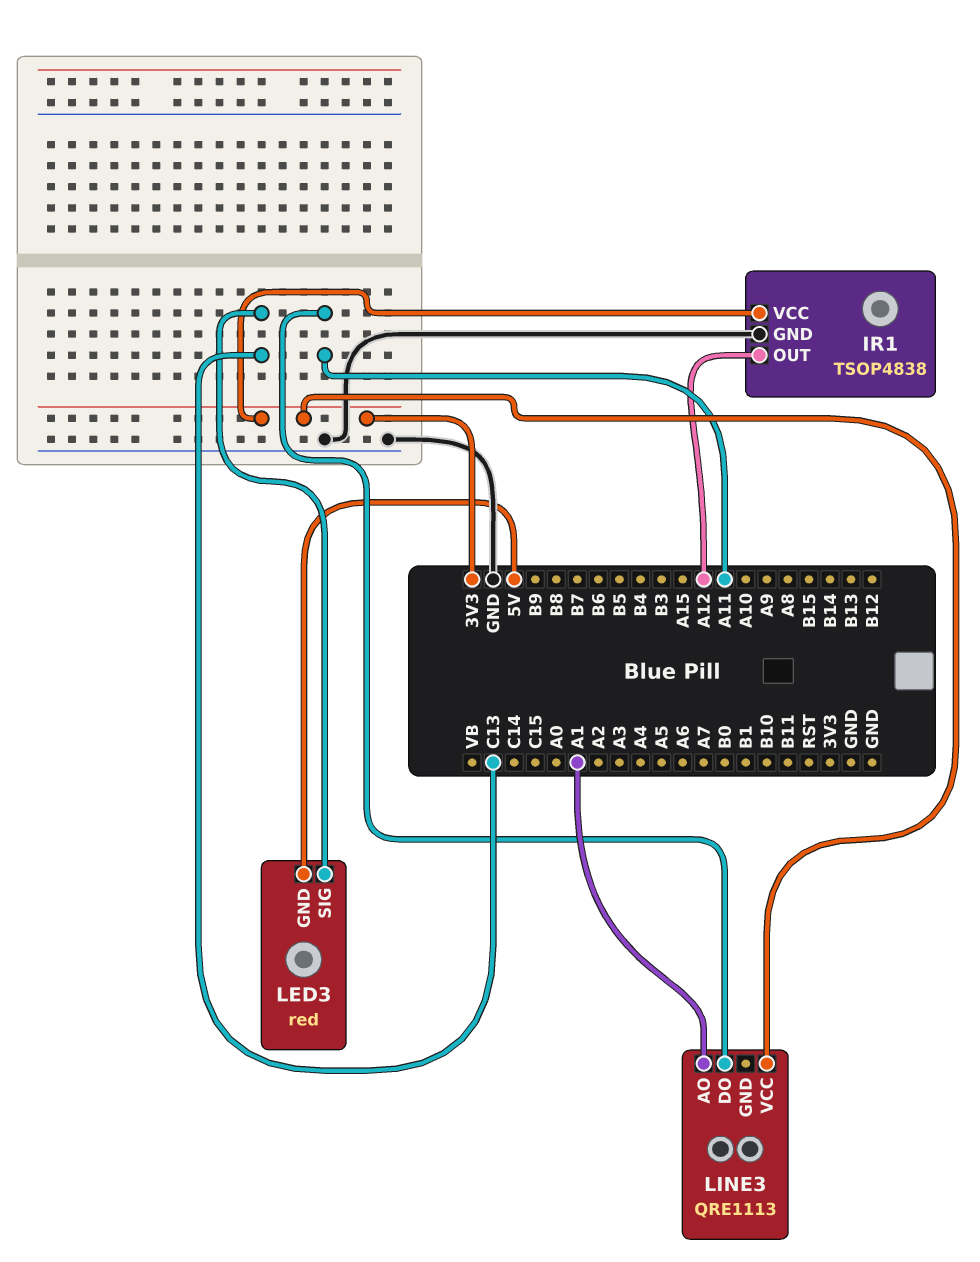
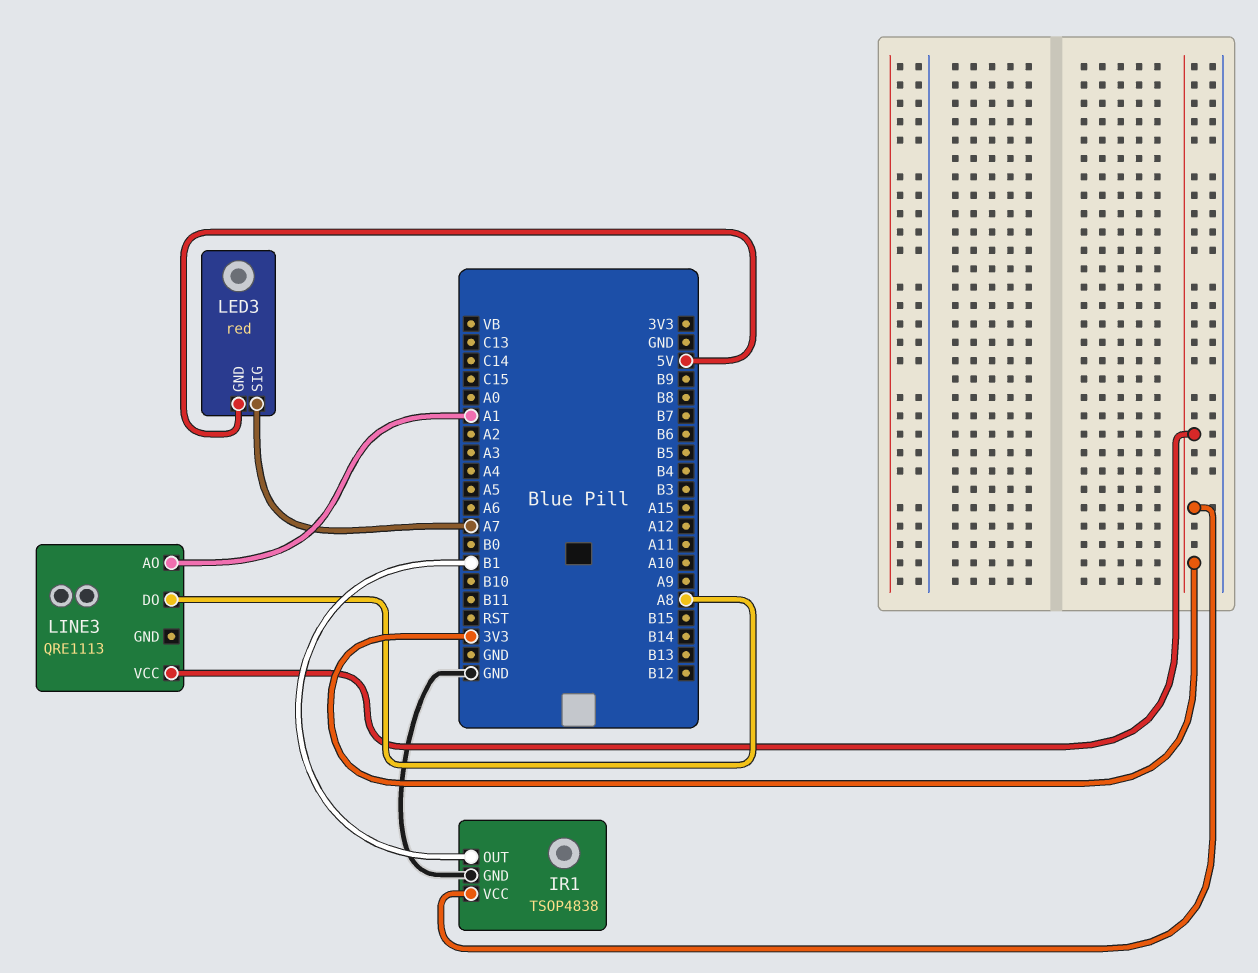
IR1 pin OUT: A12 -> B1
LED3 pin SIG: C13 -> A7
LINE3 pin DO: A11 -> A8

